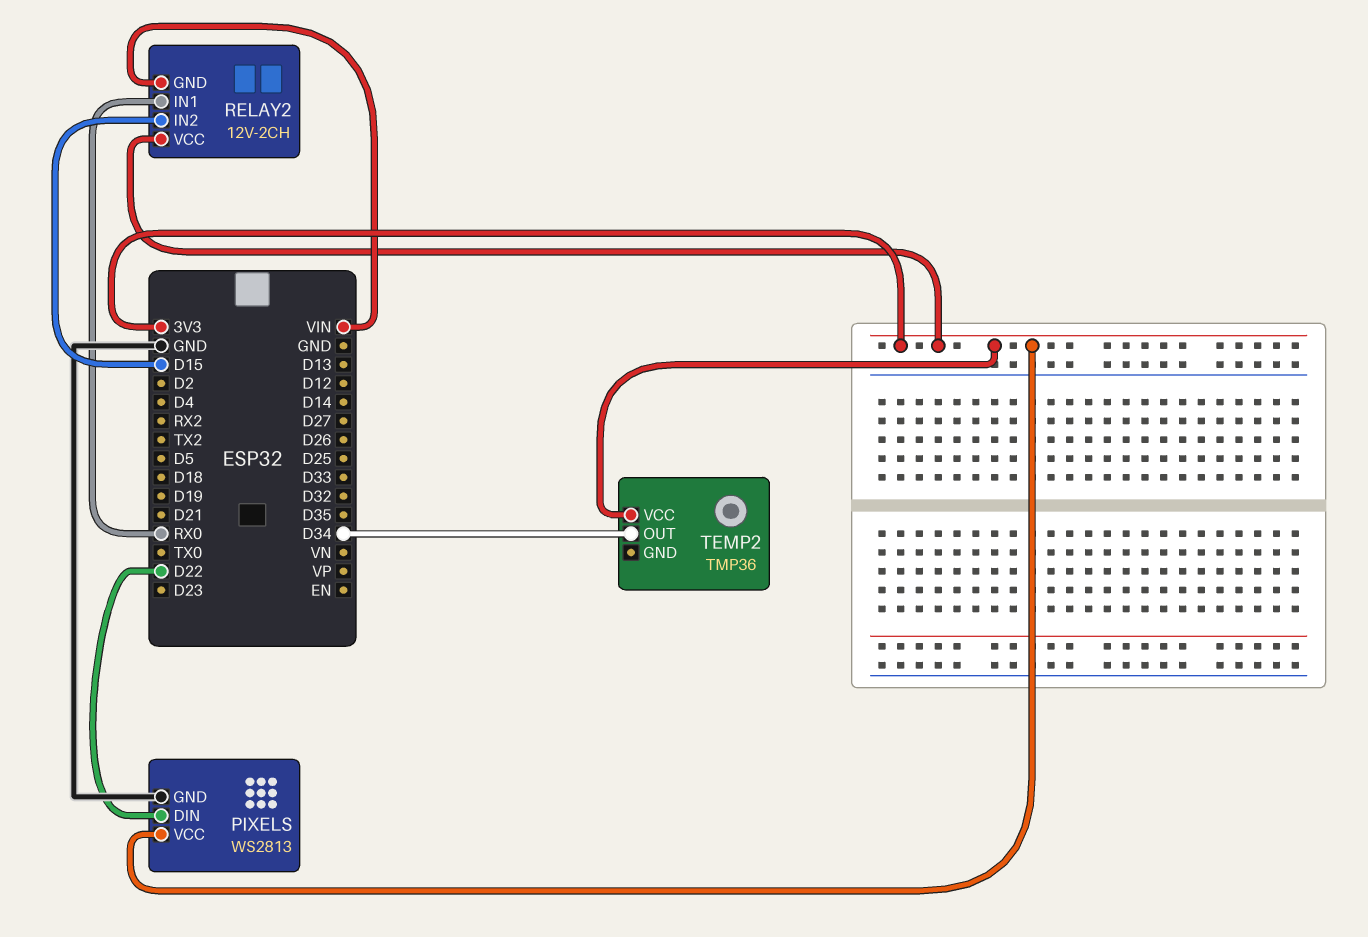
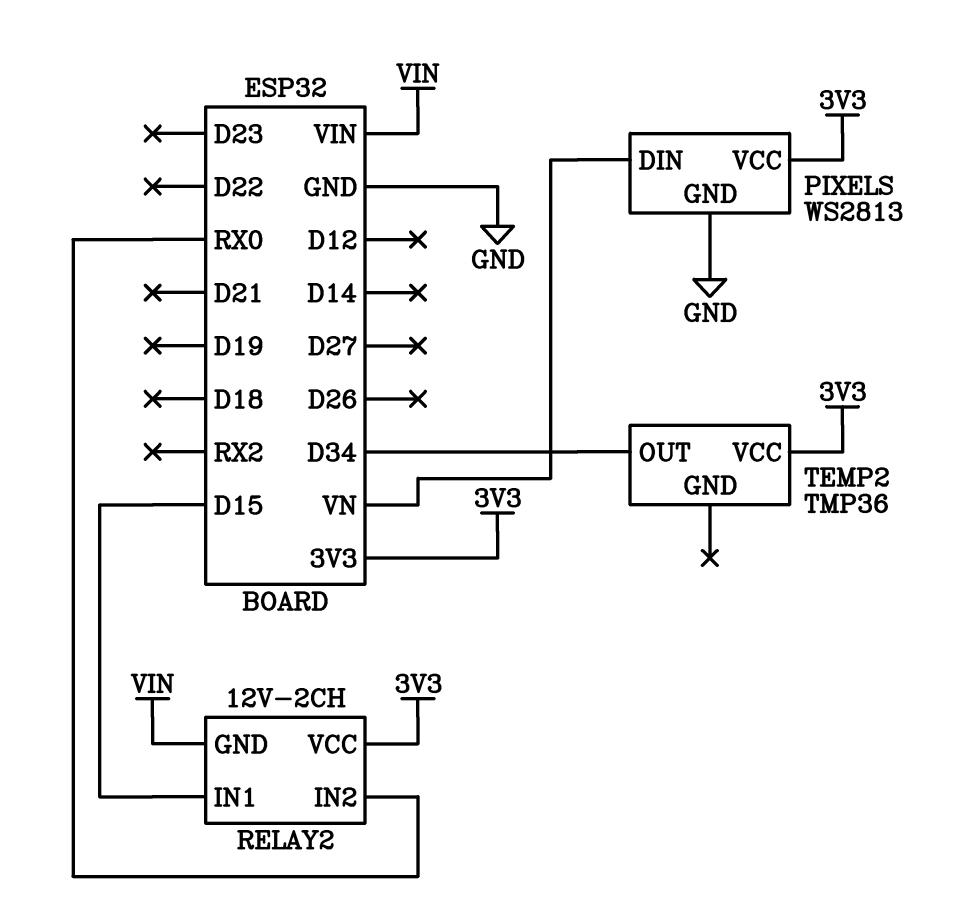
PIXELS pin DIN: D22 -> VN
RELAY2 pin IN1: RX0 -> D15
RELAY2 pin IN2: D15 -> RX0

